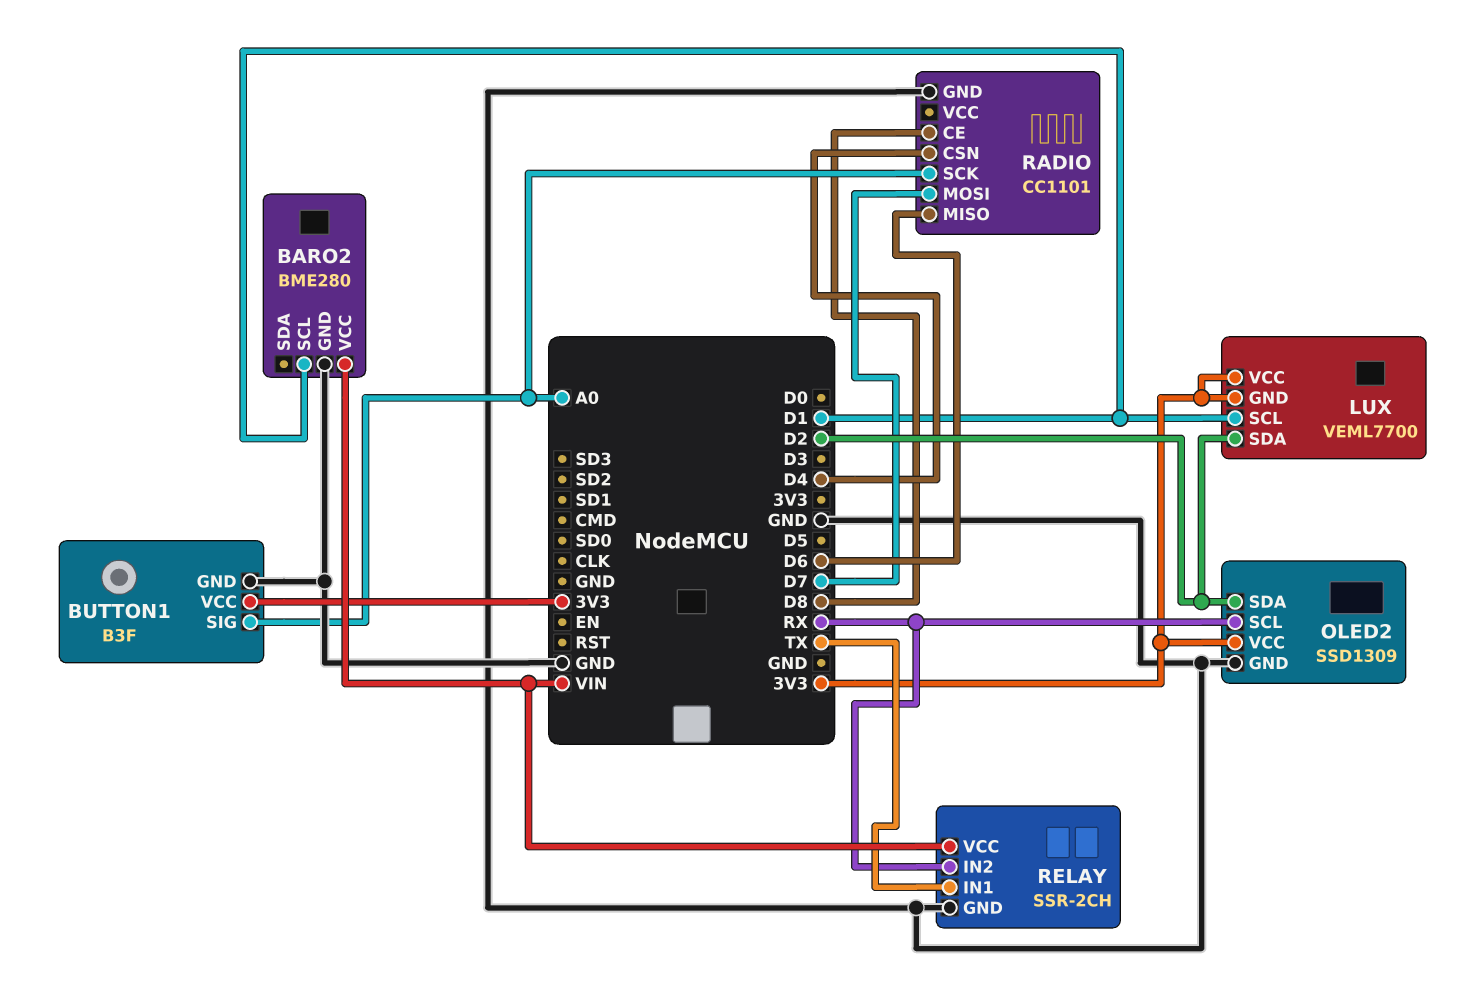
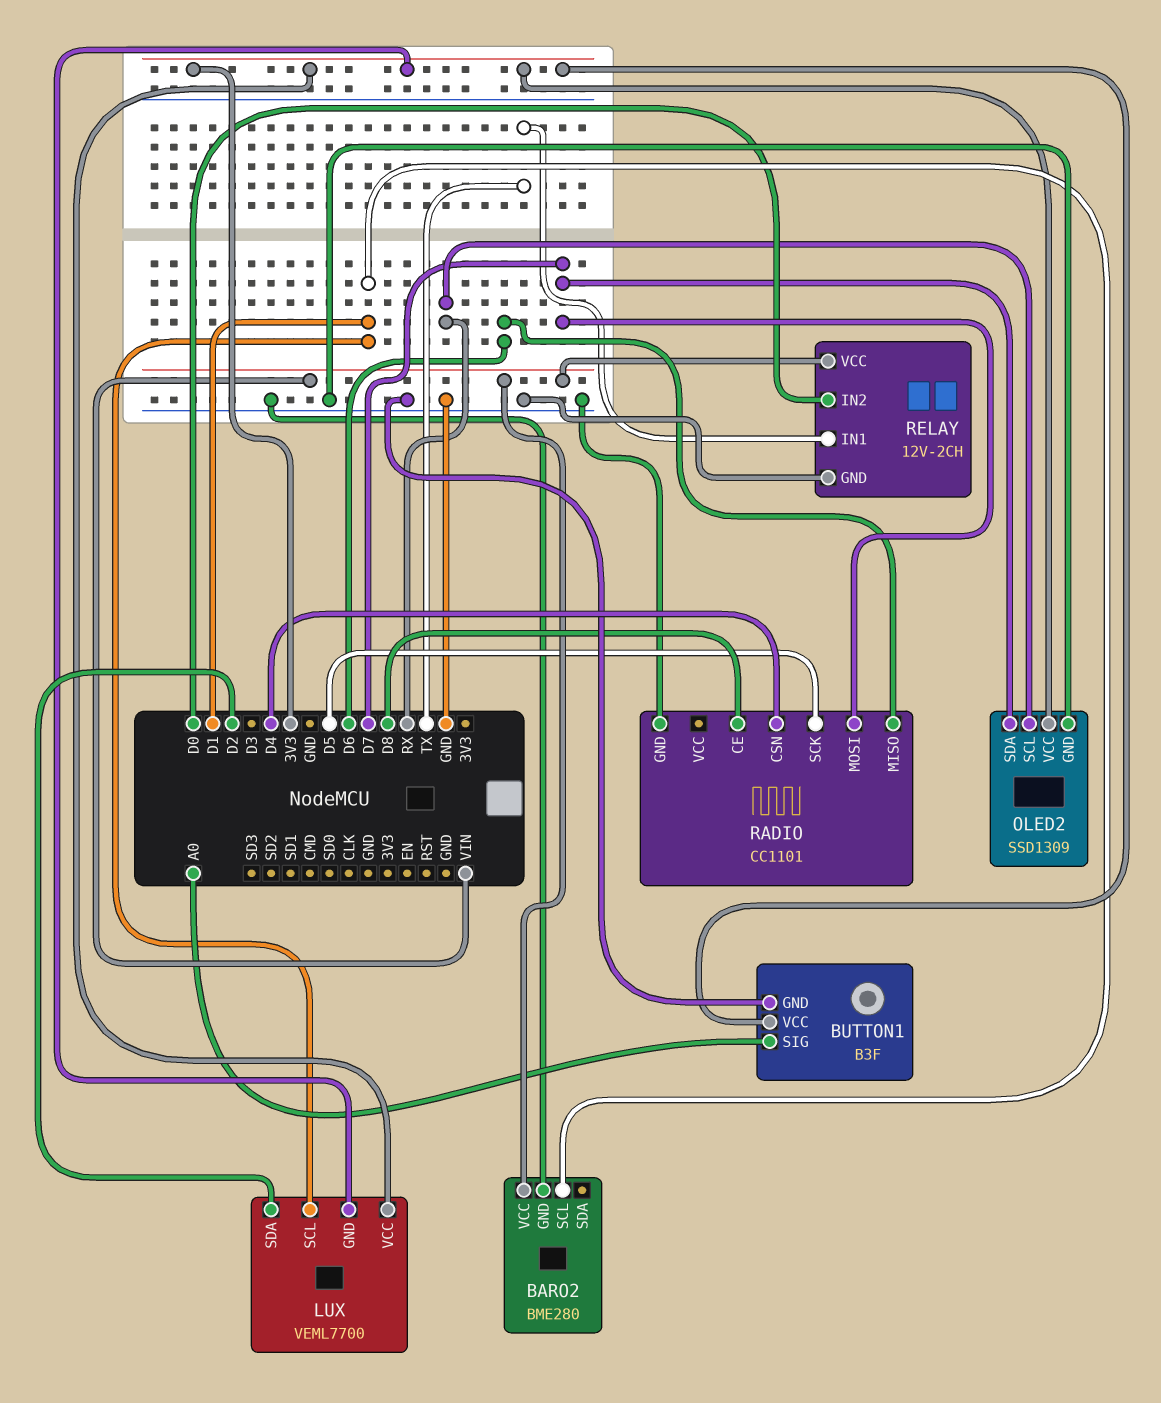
OLED2 pin SDA: D2 -> D7
RADIO pin SCK: A0 -> D5
RELAY: SSR-2CH -> 12V-2CH
RELAY pin IN2: RX -> D0

